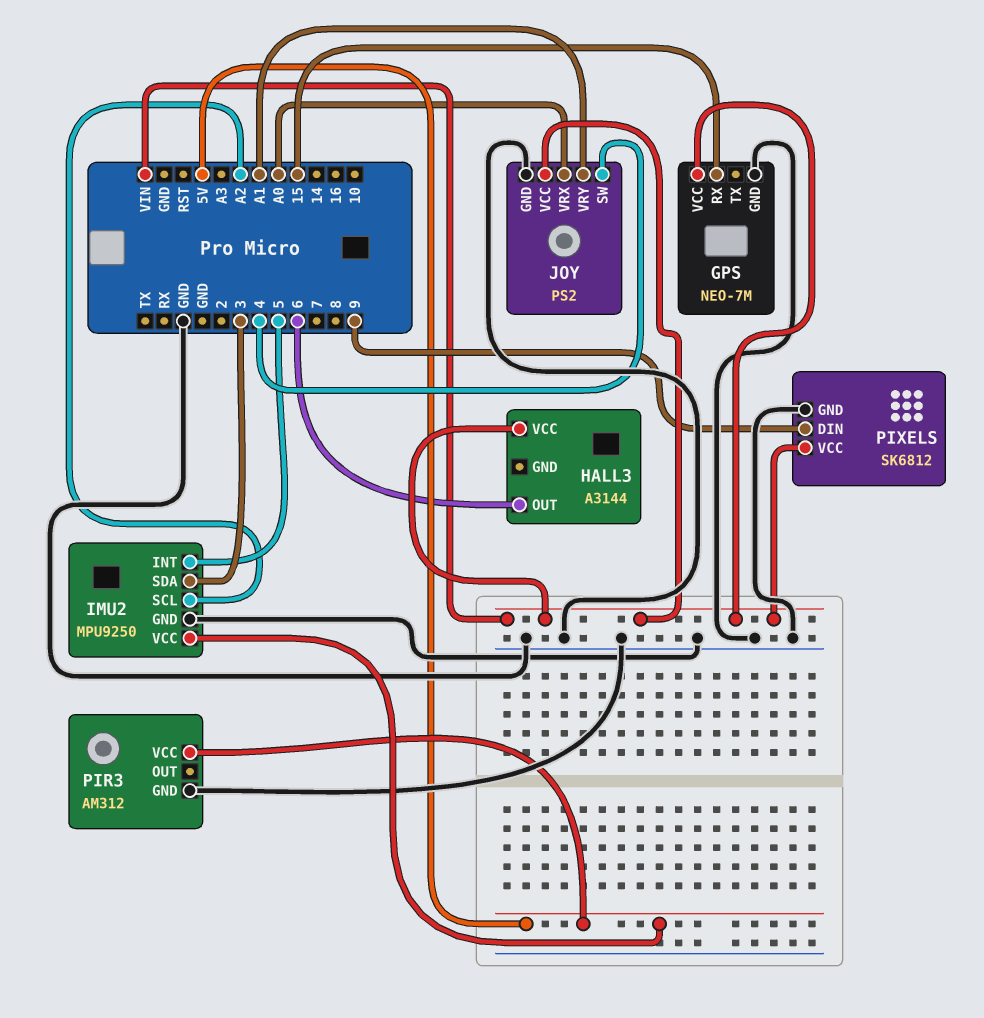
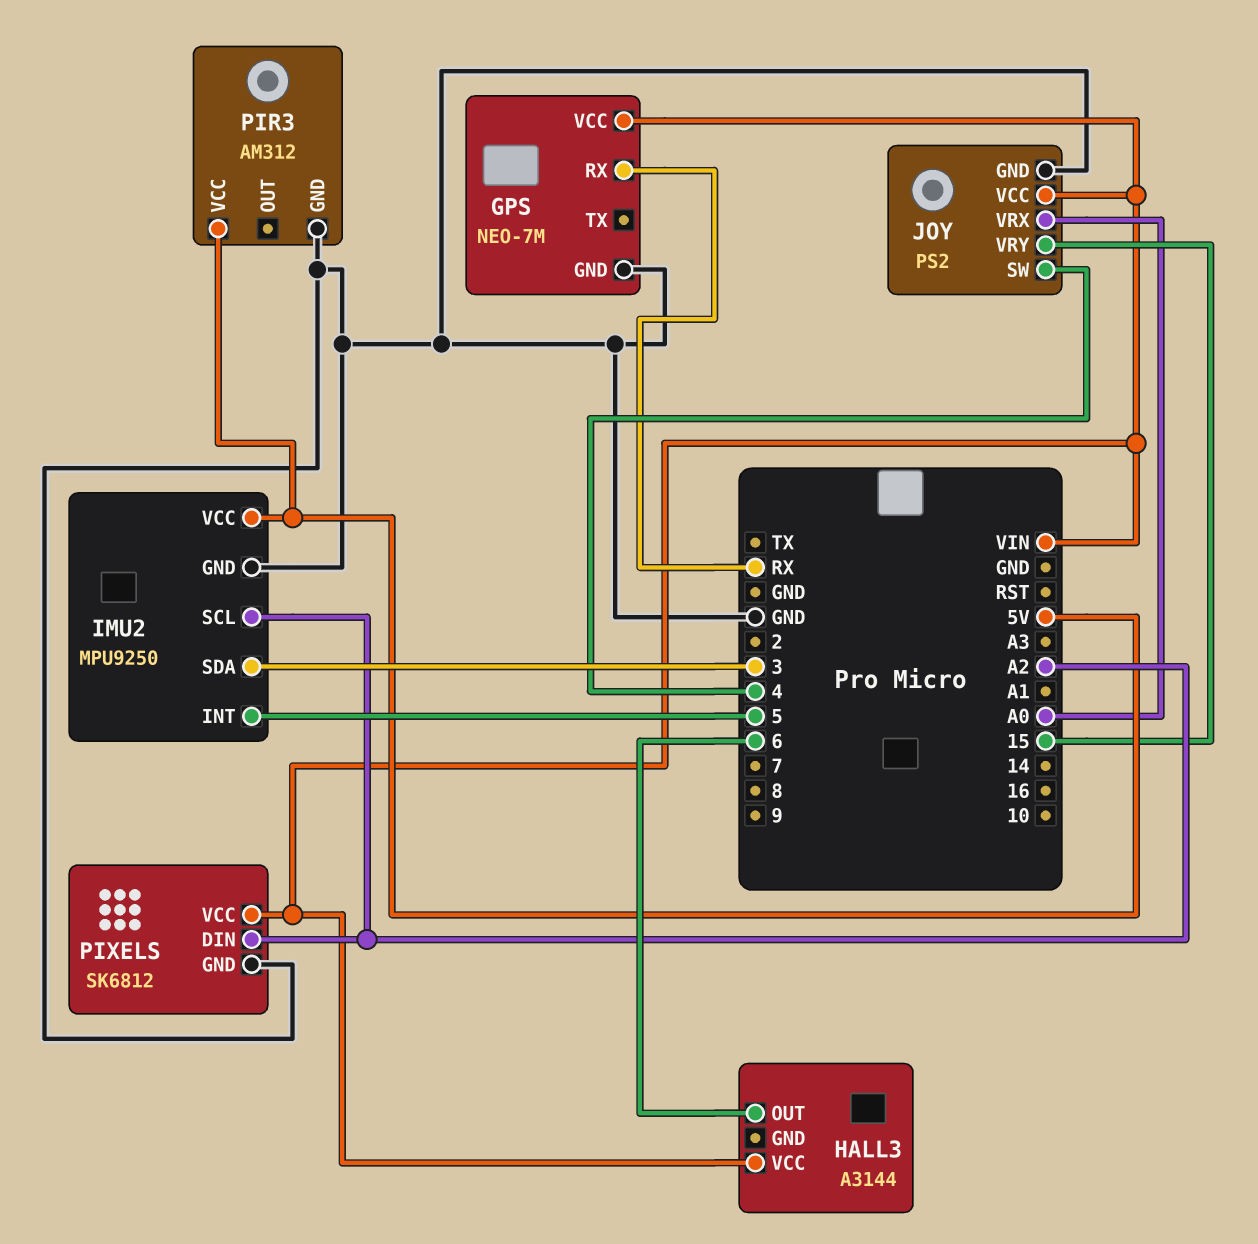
GPS pin RX: 15 -> RX
JOY pin VRY: A1 -> 15
PIXELS pin DIN: 9 -> A2

